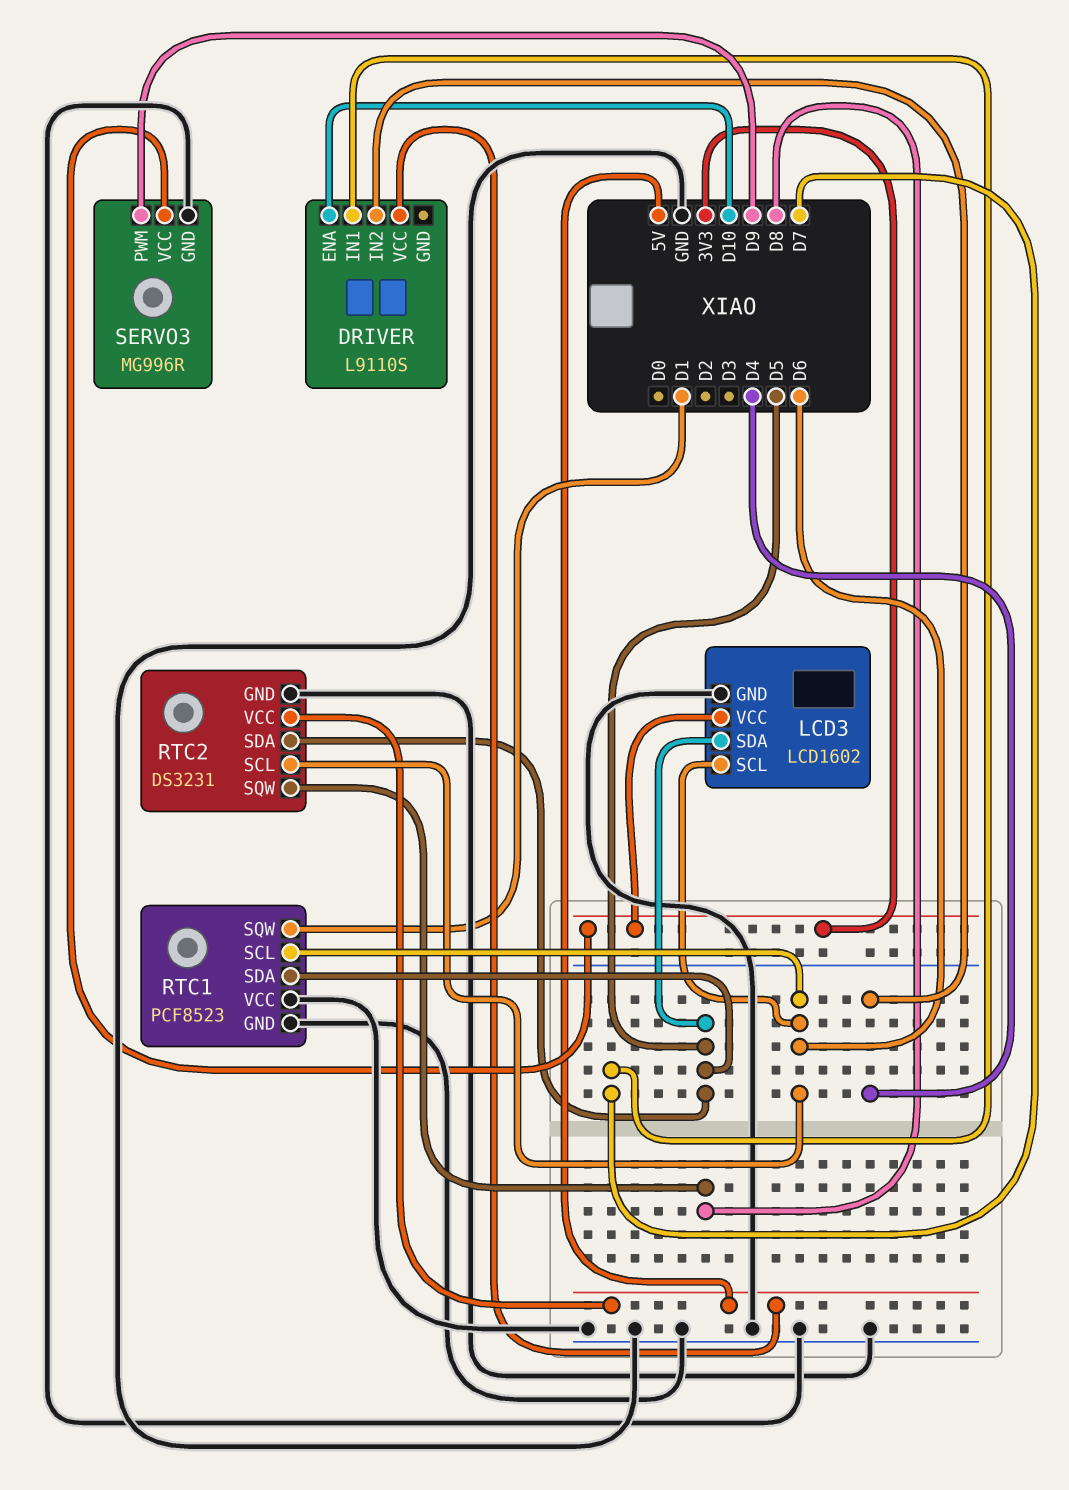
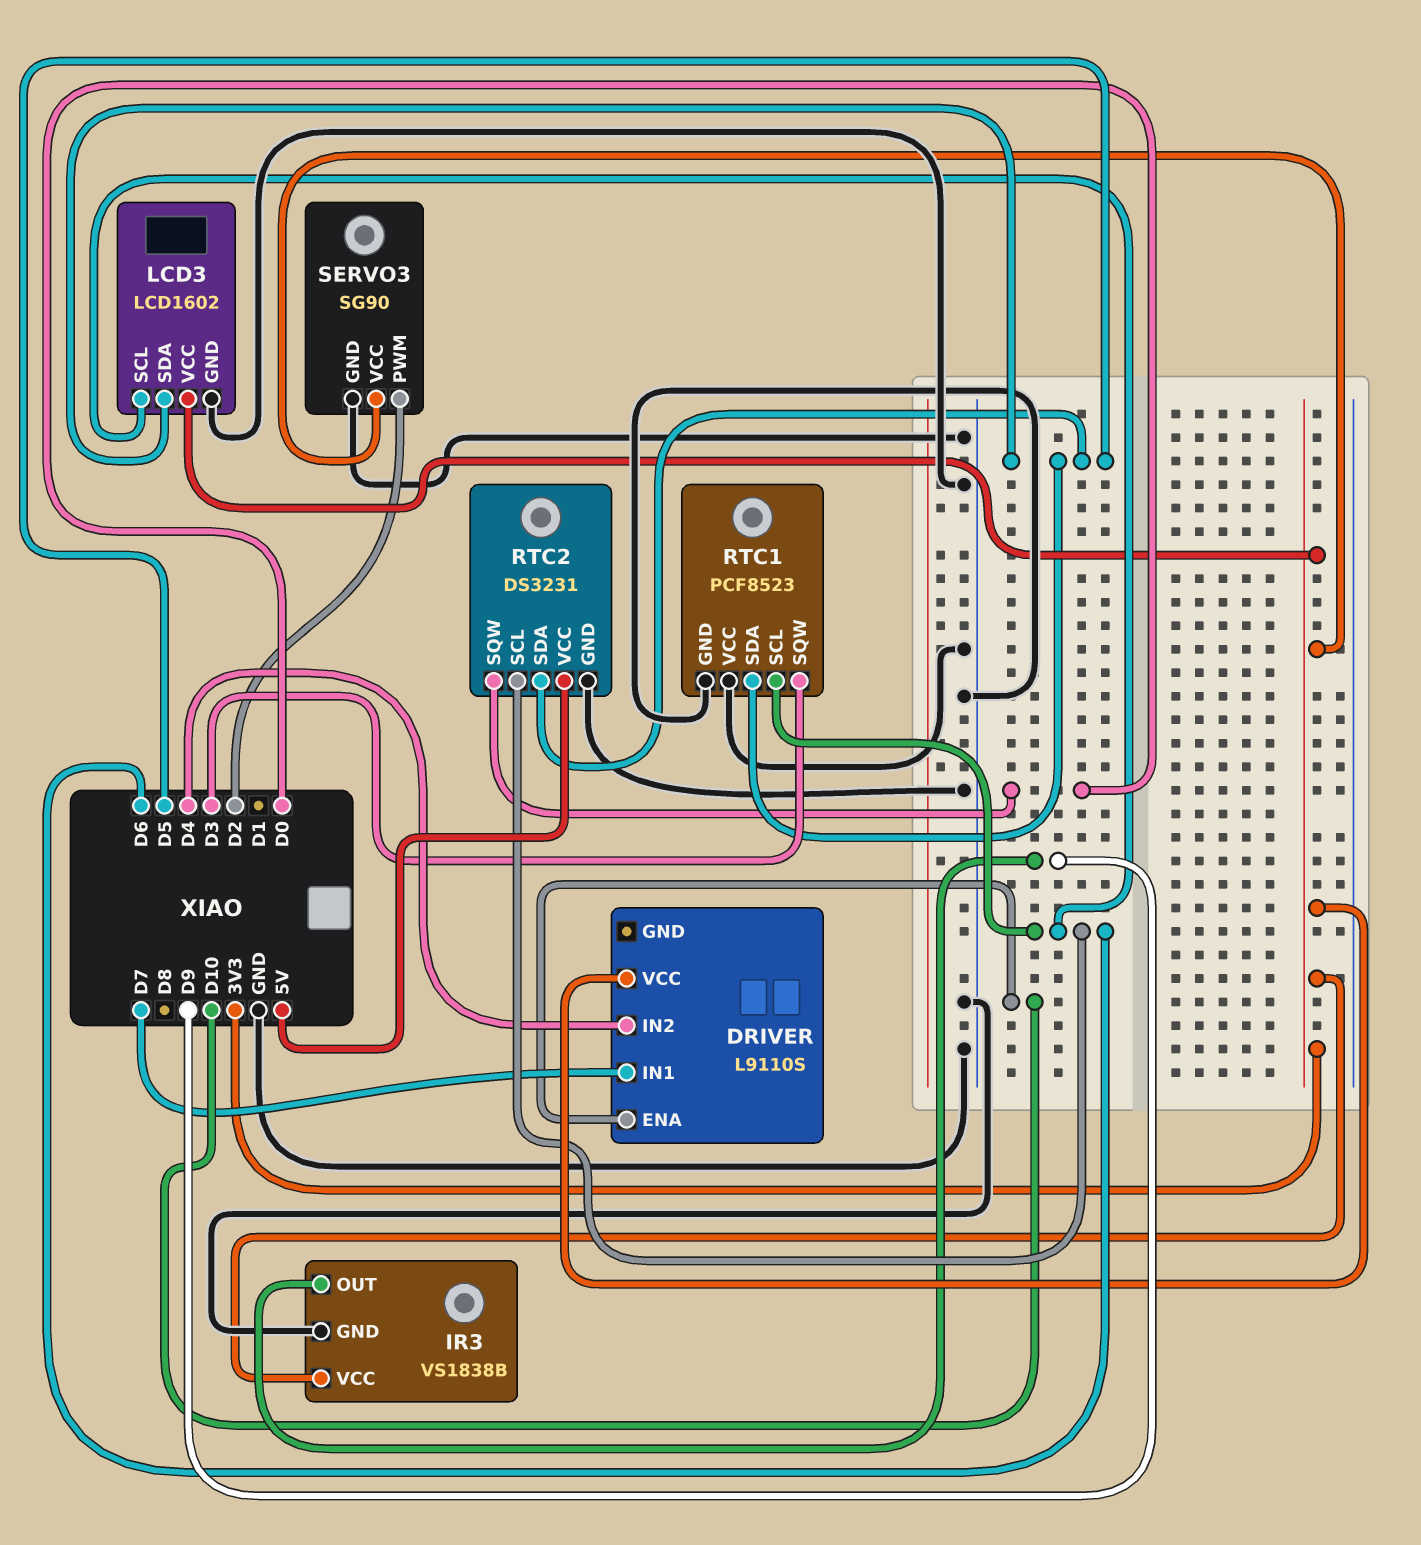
DRIVER pin VCC: 5V -> 3V3
IR3: none -> VS1838B
IR3 pin GND: none -> GND
IR3 pin OUT: none -> D9
IR3 pin VCC: none -> 3V3
RTC1 pin SQW: D1 -> D3
RTC2 pin SQW: D8 -> D0
SERVO3: MG996R -> SG90
SERVO3 pin PWM: D9 -> D2

